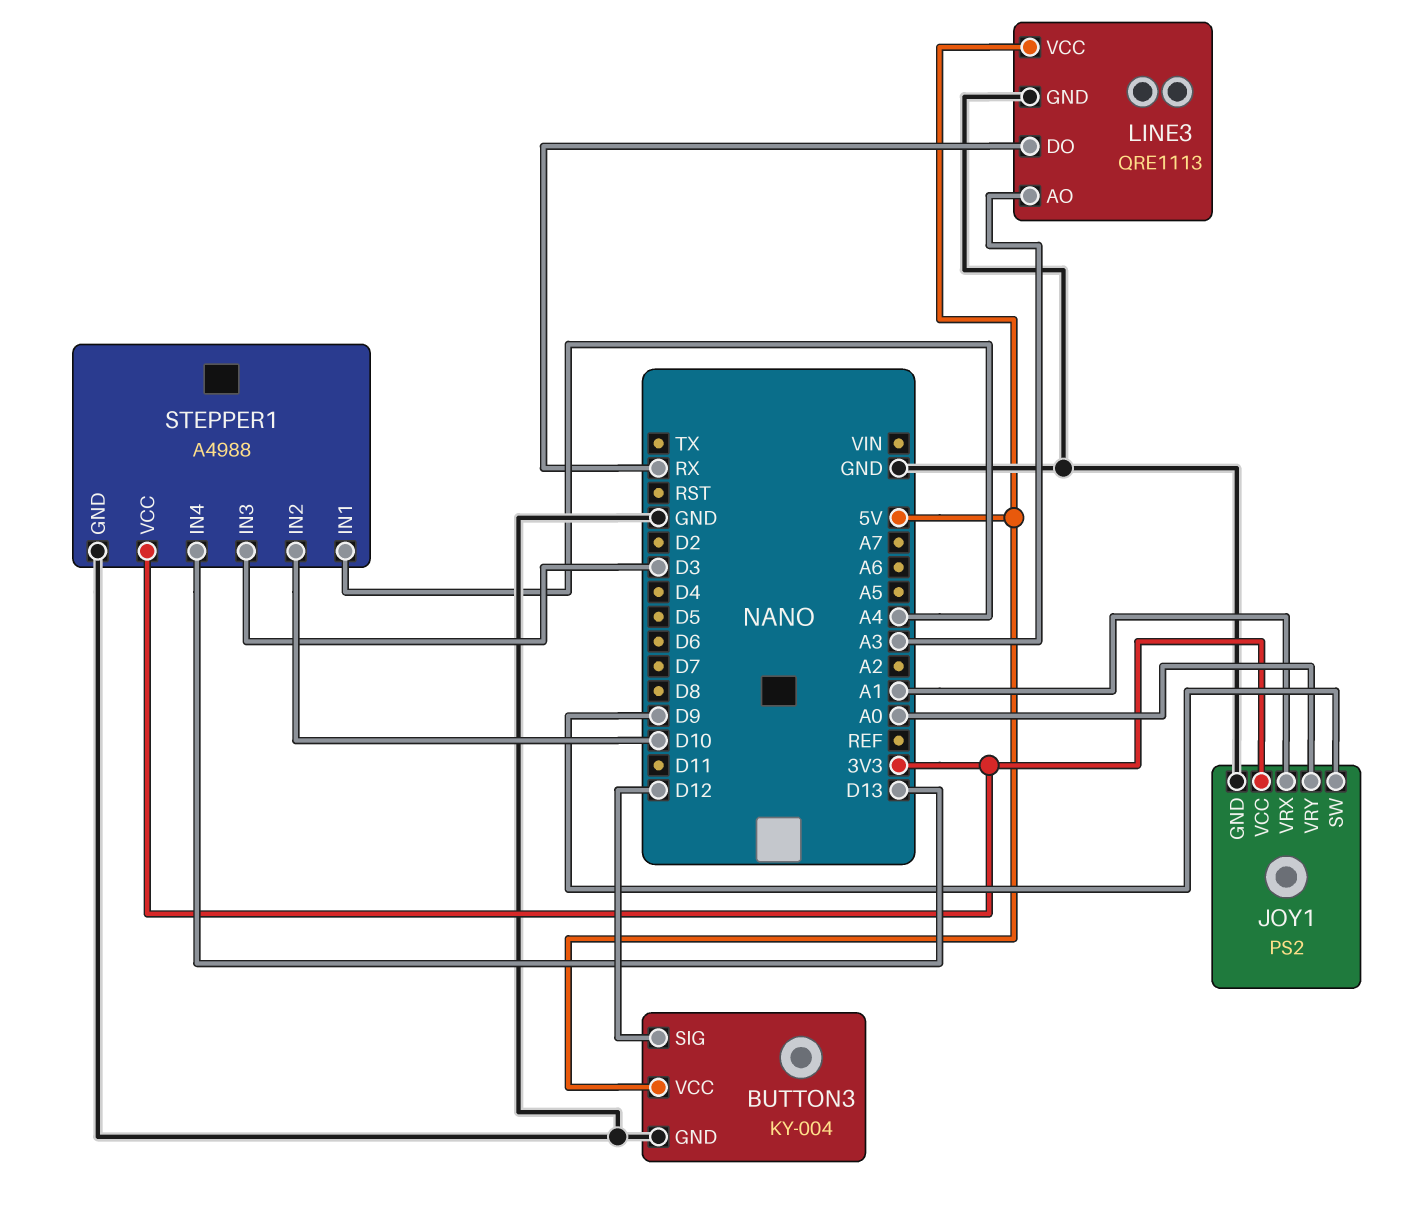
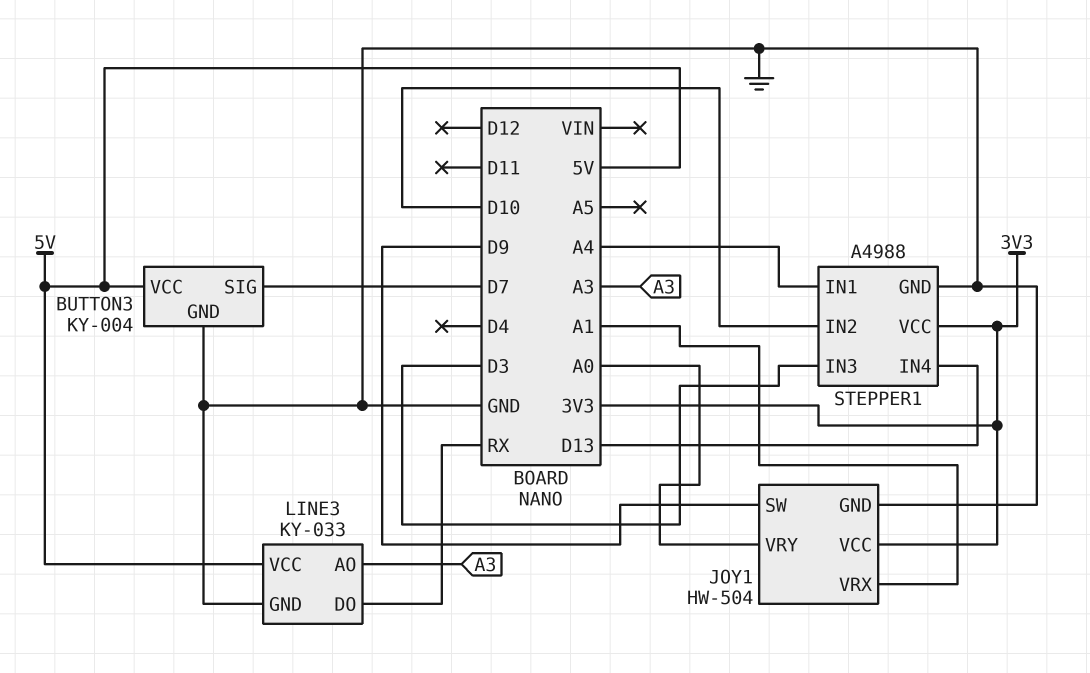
BUTTON3 pin SIG: D12 -> D7
JOY1: PS2 -> HW-504
LINE3: QRE1113 -> KY-033

